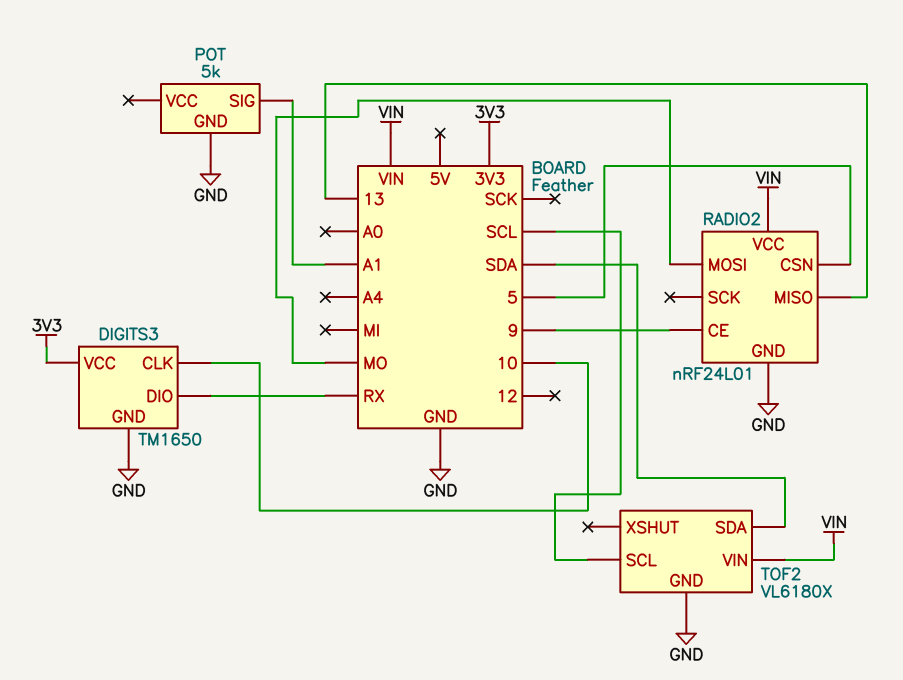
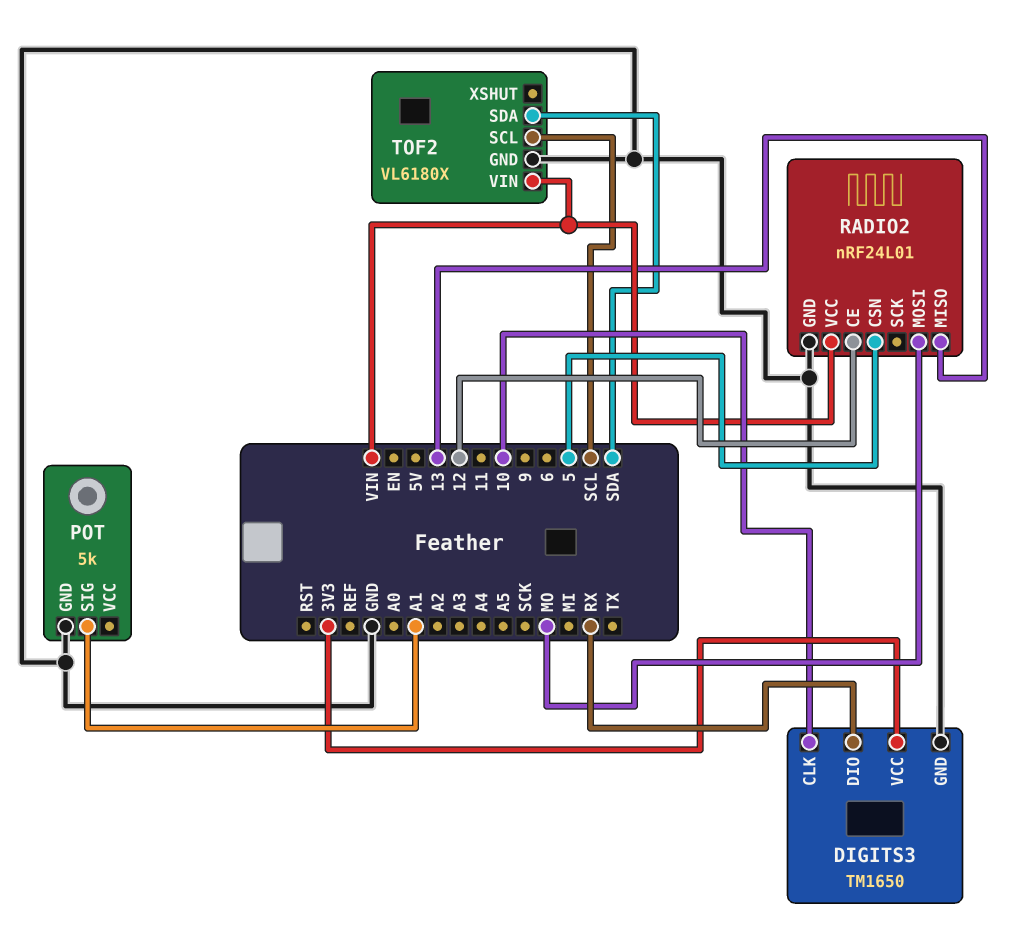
RADIO2 pin CE: 9 -> 12

